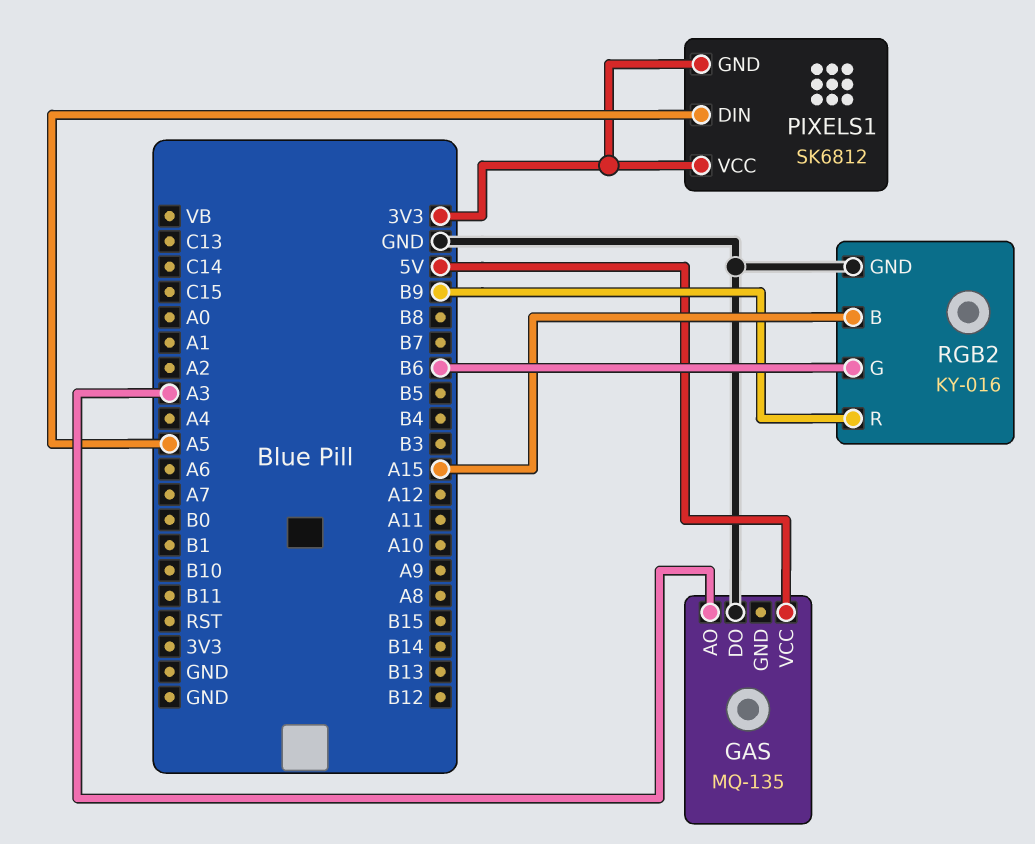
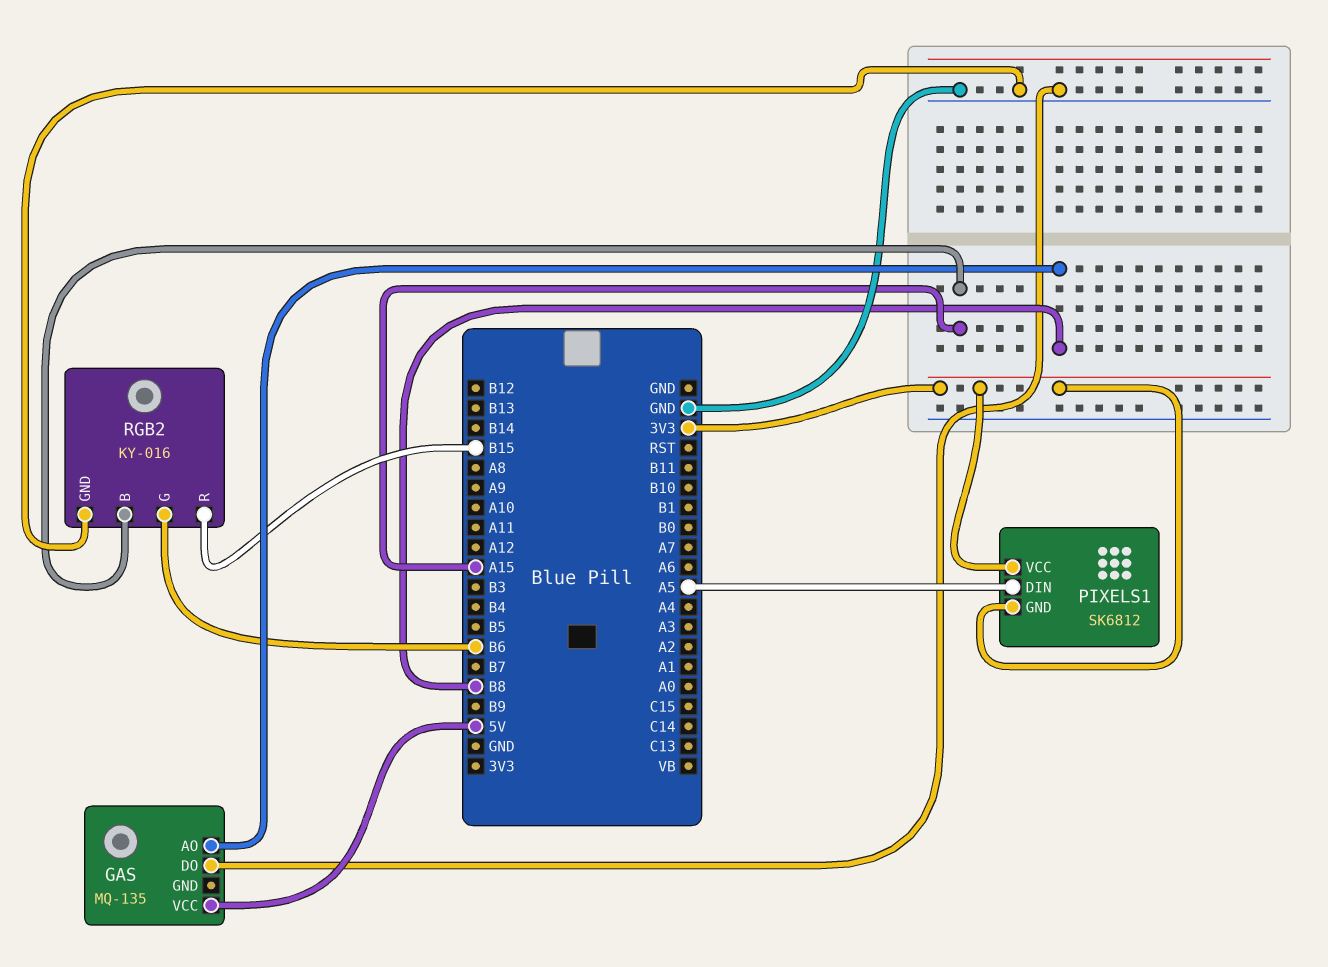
GAS pin AO: A3 -> B8
RGB2 pin R: B9 -> B15

